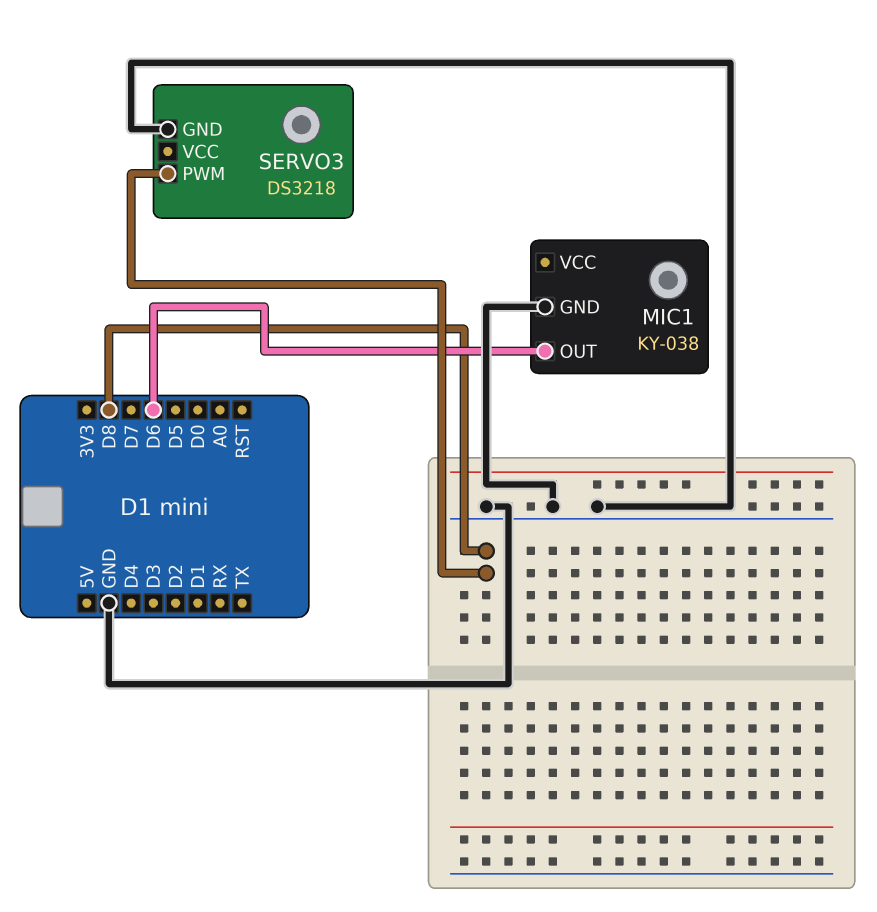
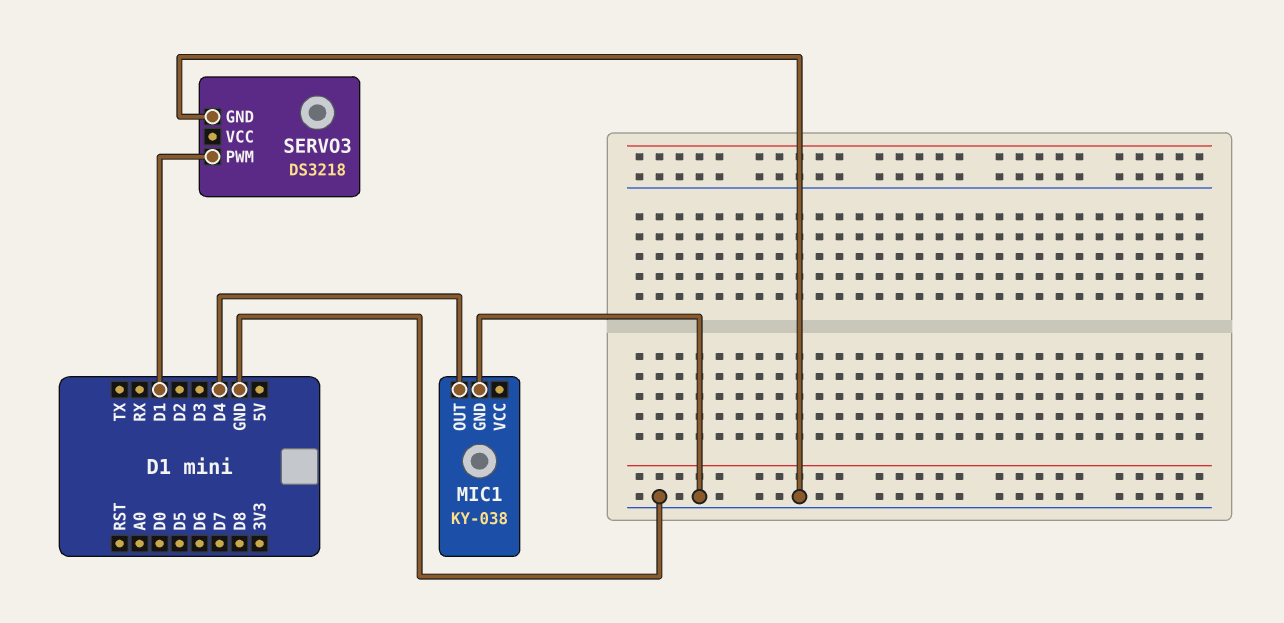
MIC1 pin OUT: D6 -> D4
SERVO3 pin PWM: D8 -> D1

